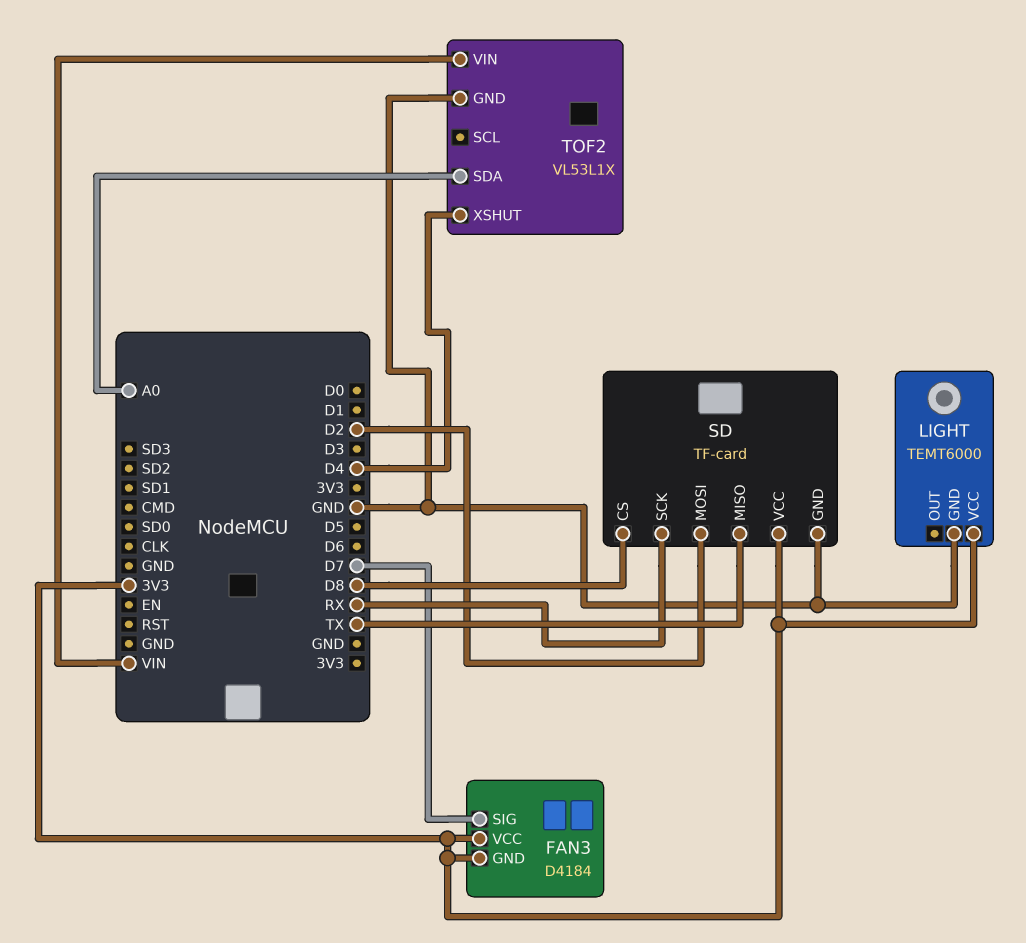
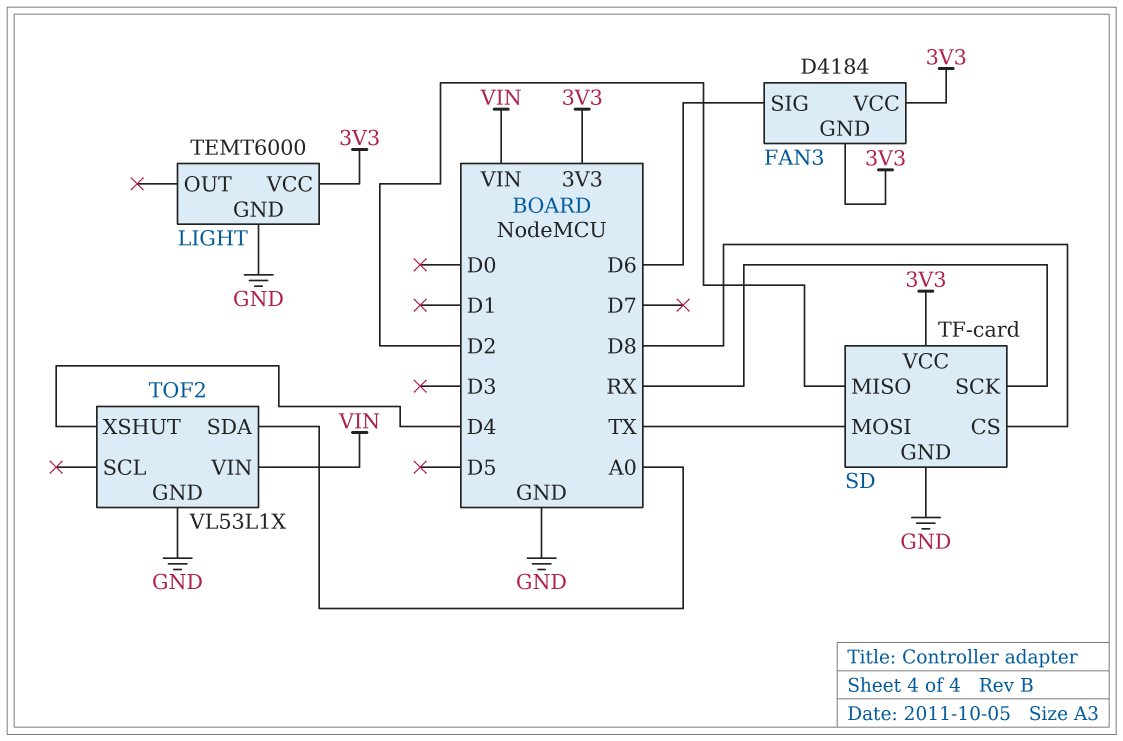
FAN3 pin SIG: D7 -> D6
SD pin MISO: TX -> D2
SD pin MOSI: D2 -> TX

